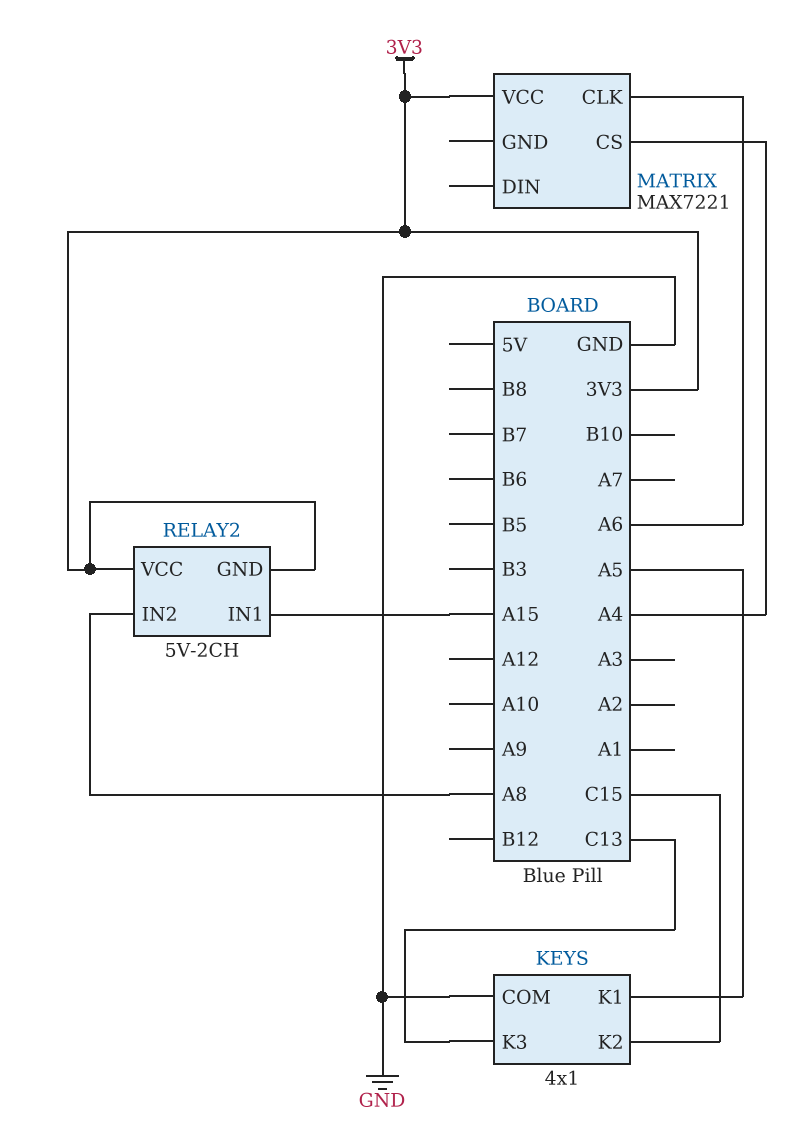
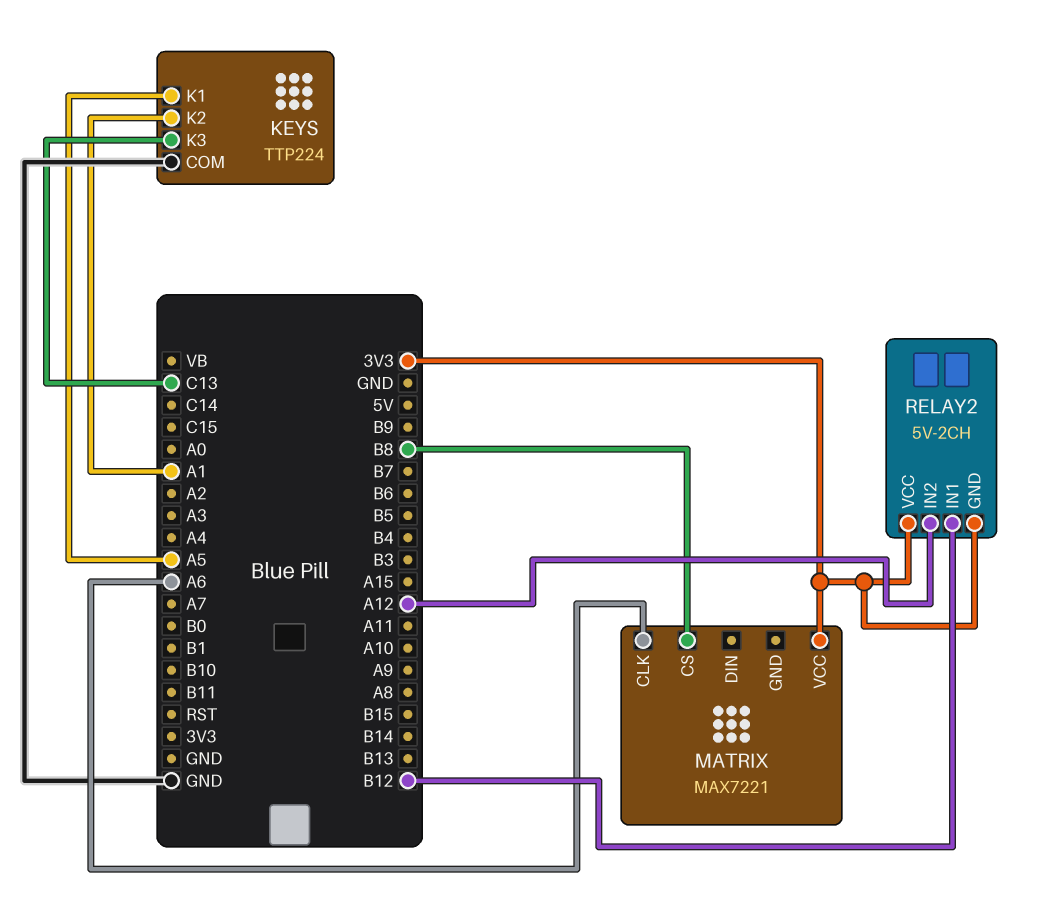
KEYS: 4x1 -> TTP224
KEYS pin K2: C15 -> A1
MATRIX pin CS: A4 -> B8
RELAY2 pin IN1: A15 -> B12
RELAY2 pin IN2: A8 -> A12

